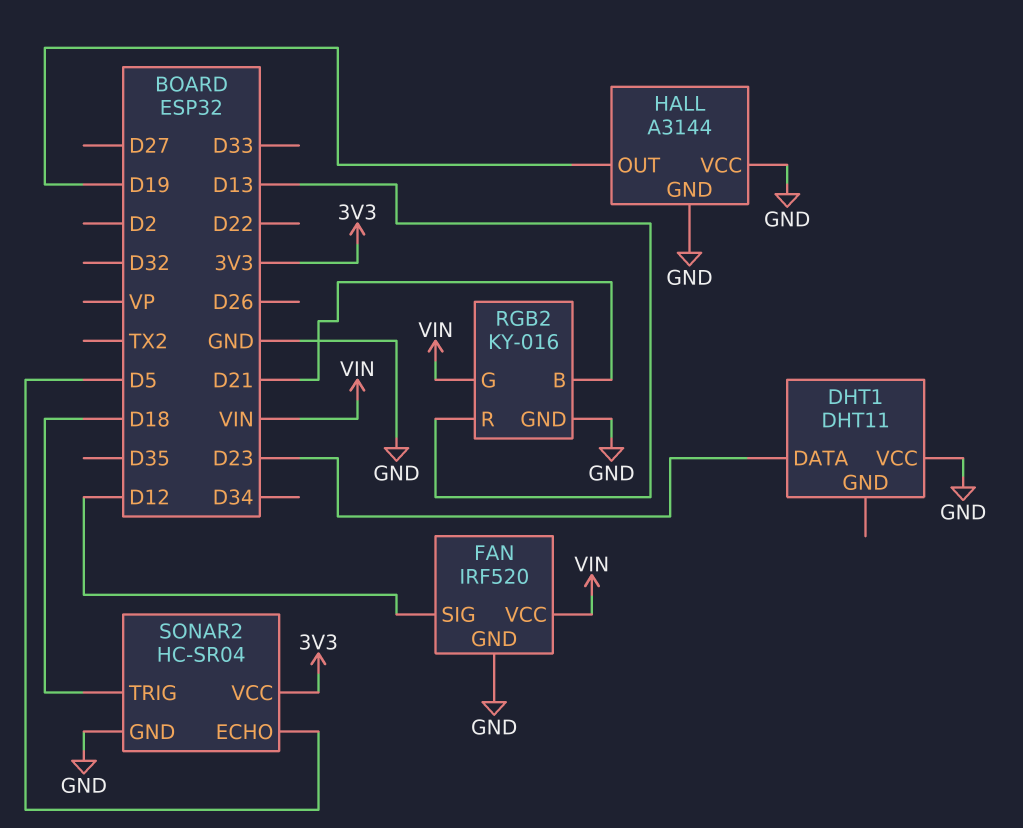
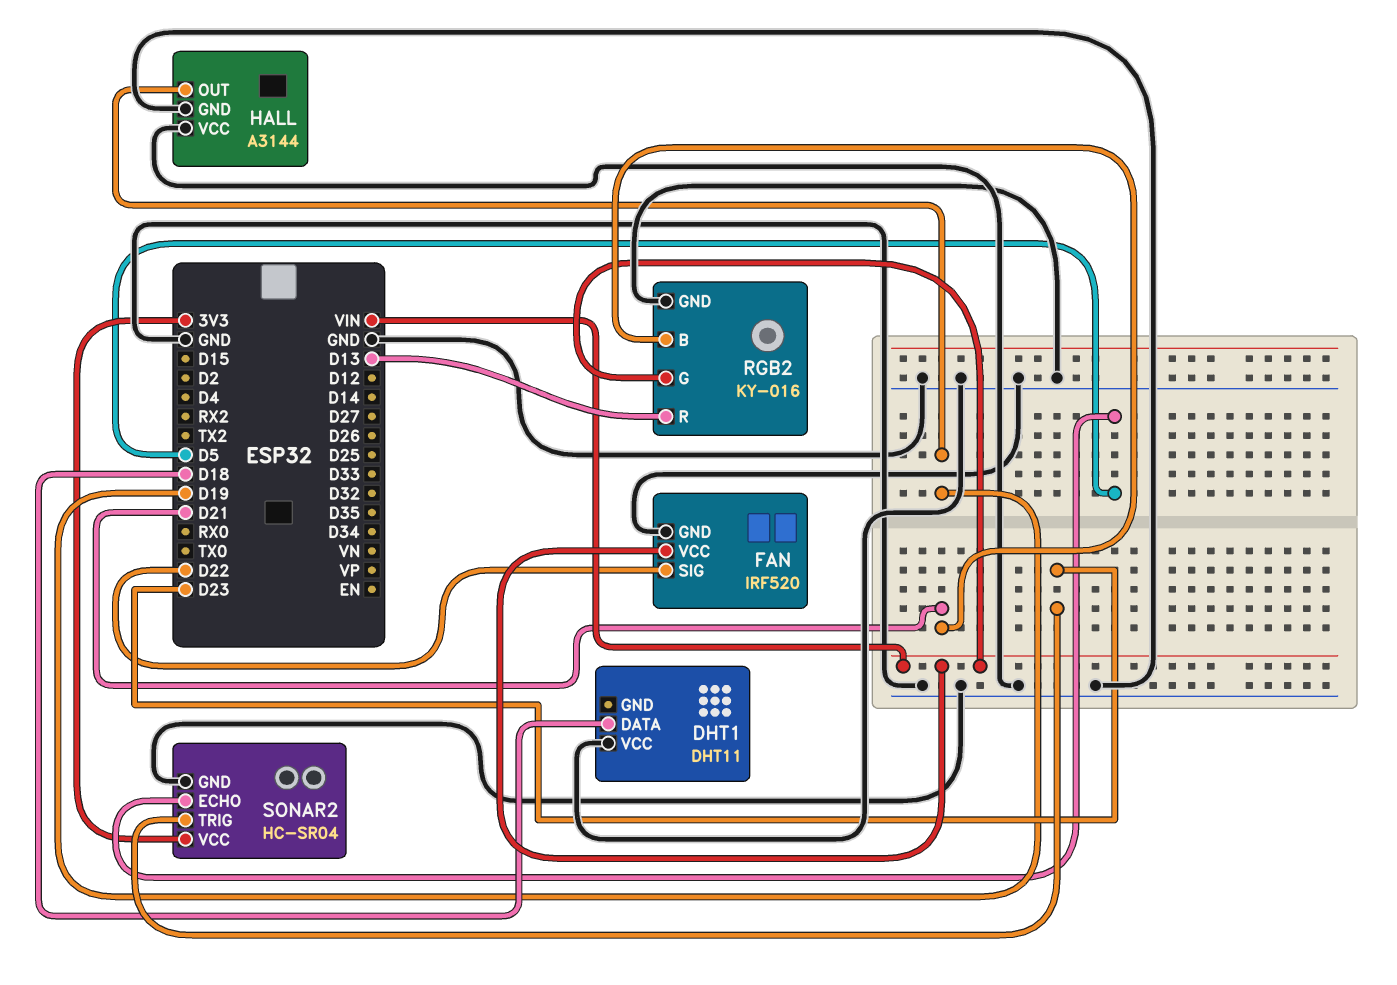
DHT1 pin DATA: D23 -> D18
FAN pin SIG: D12 -> D22
SONAR2 pin TRIG: D18 -> D23

